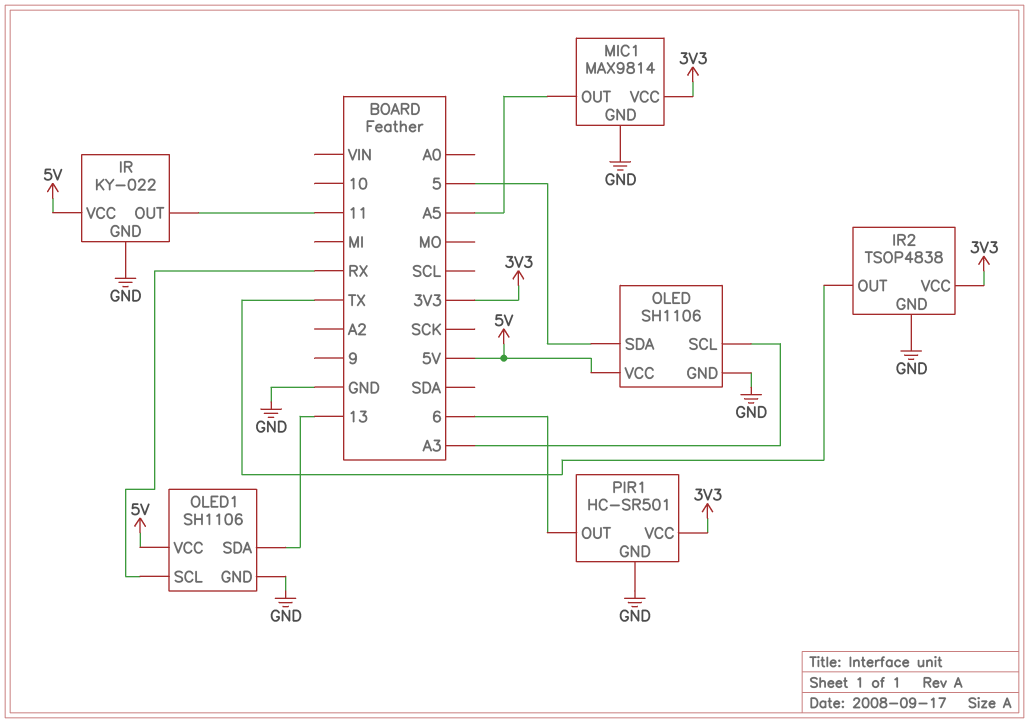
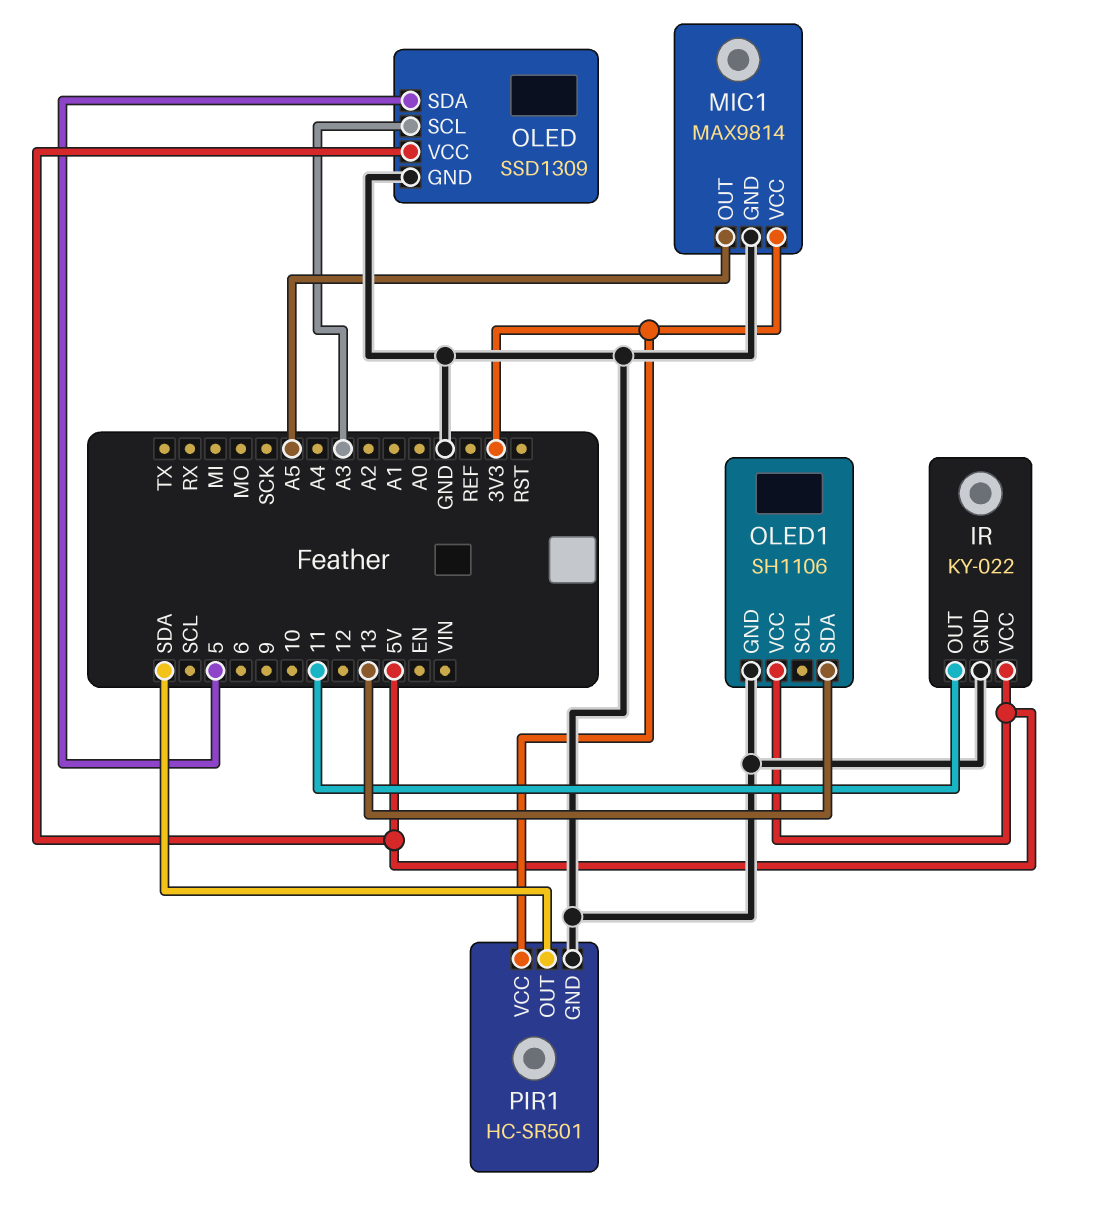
IR2: TSOP4838 -> none
IR2 pin GND: GND -> none
IR2 pin OUT: TX -> none
IR2 pin VCC: 3V3 -> none
OLED: SH1106 -> SSD1309
OLED1 pin SCL: RX -> none
PIR1 pin OUT: 6 -> SDA

